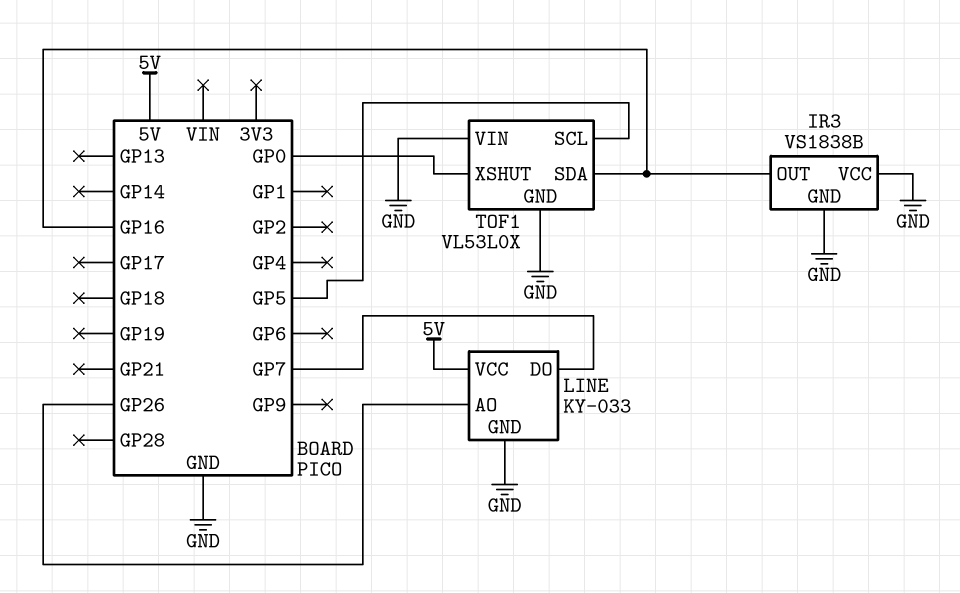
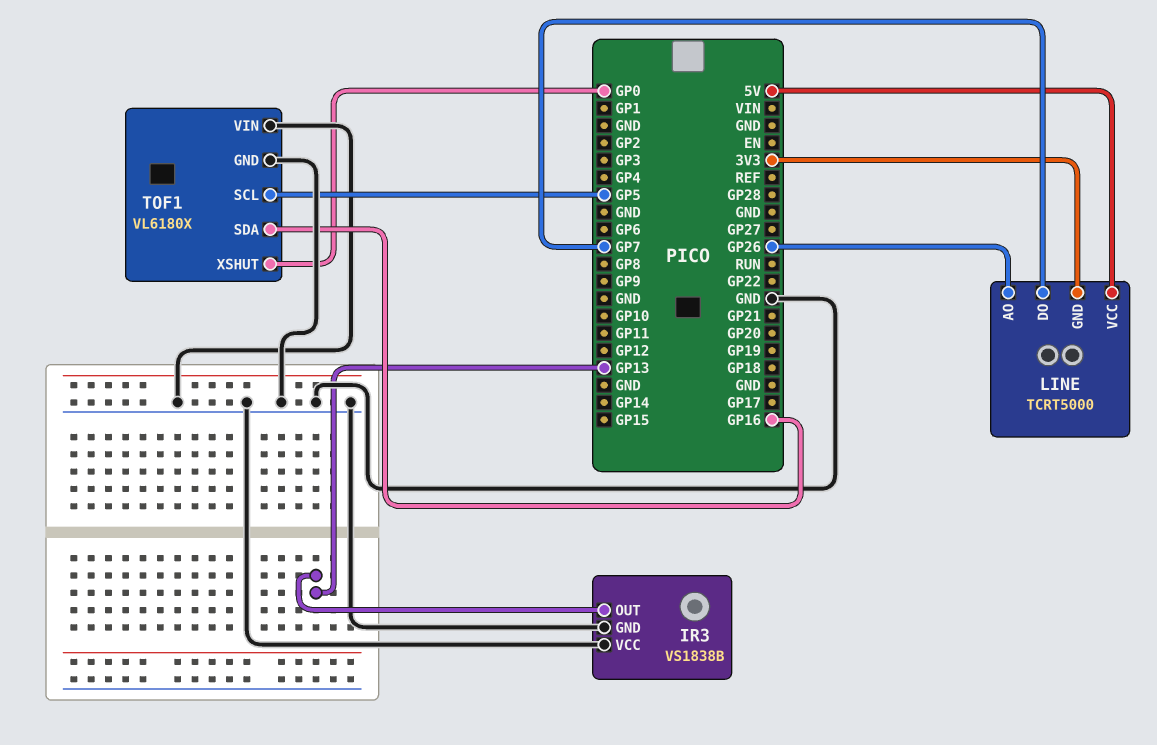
IR3 pin OUT: GP16 -> GP13
LINE: KY-033 -> TCRT5000
LINE pin GND: GND -> 3V3
TOF1: VL53L0X -> VL6180X

